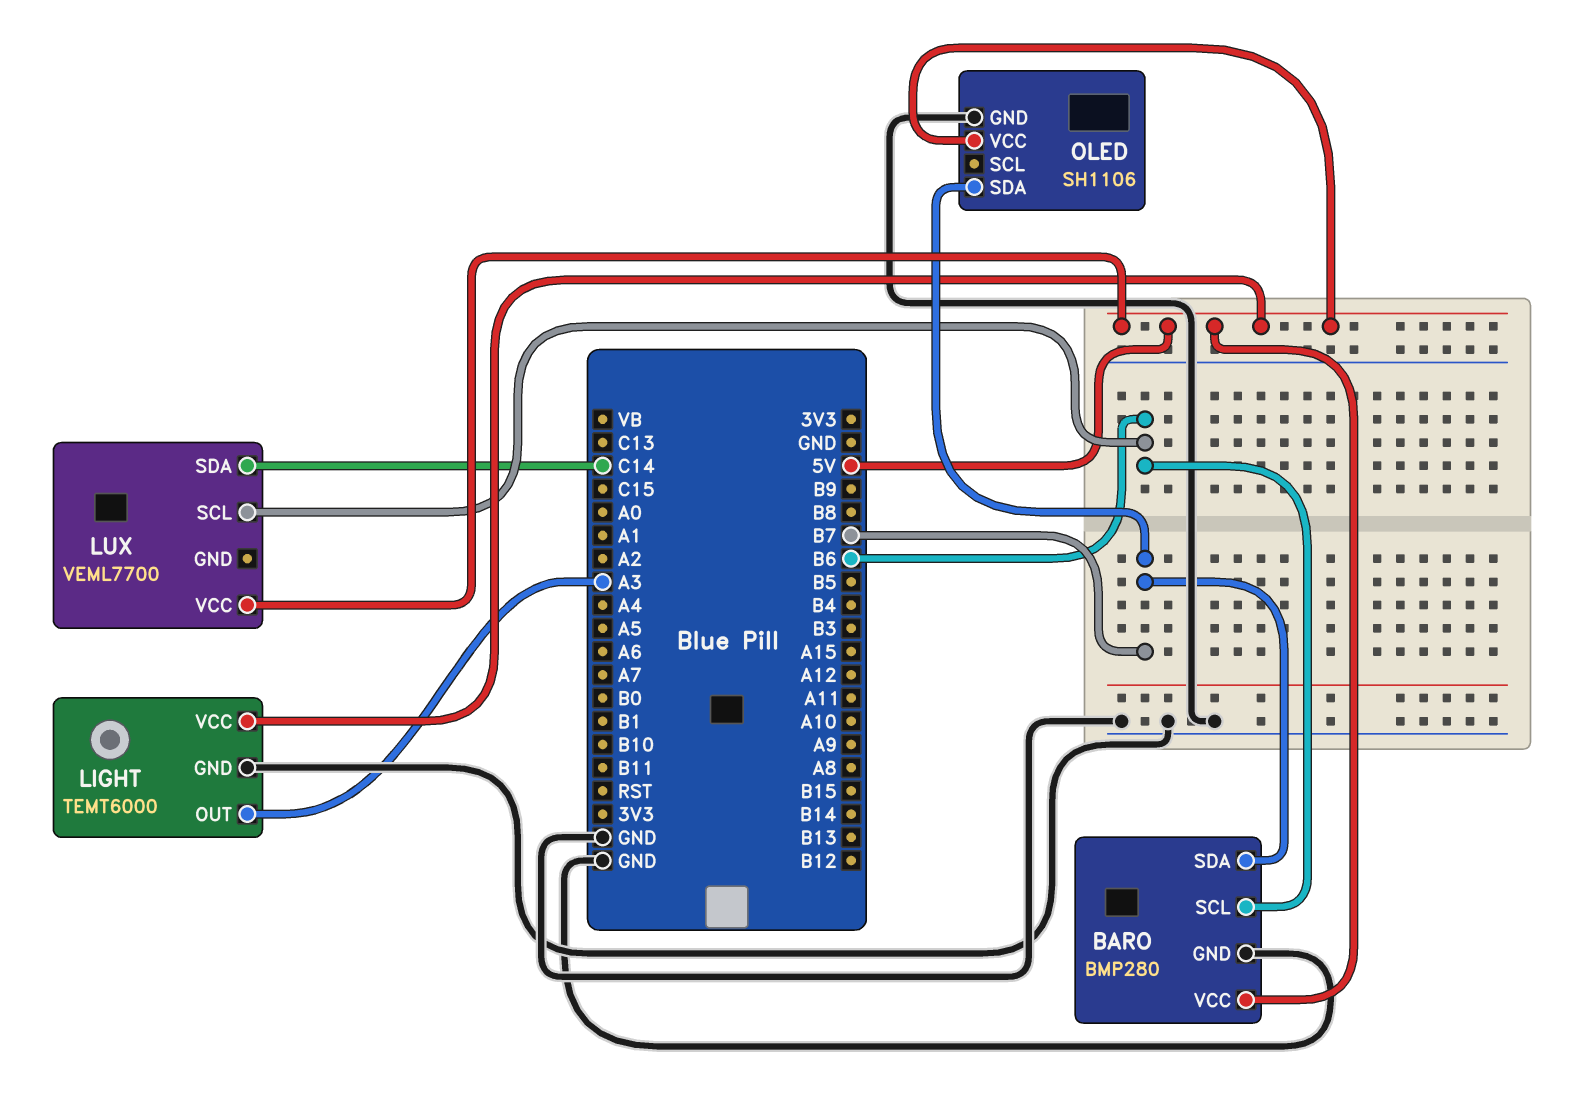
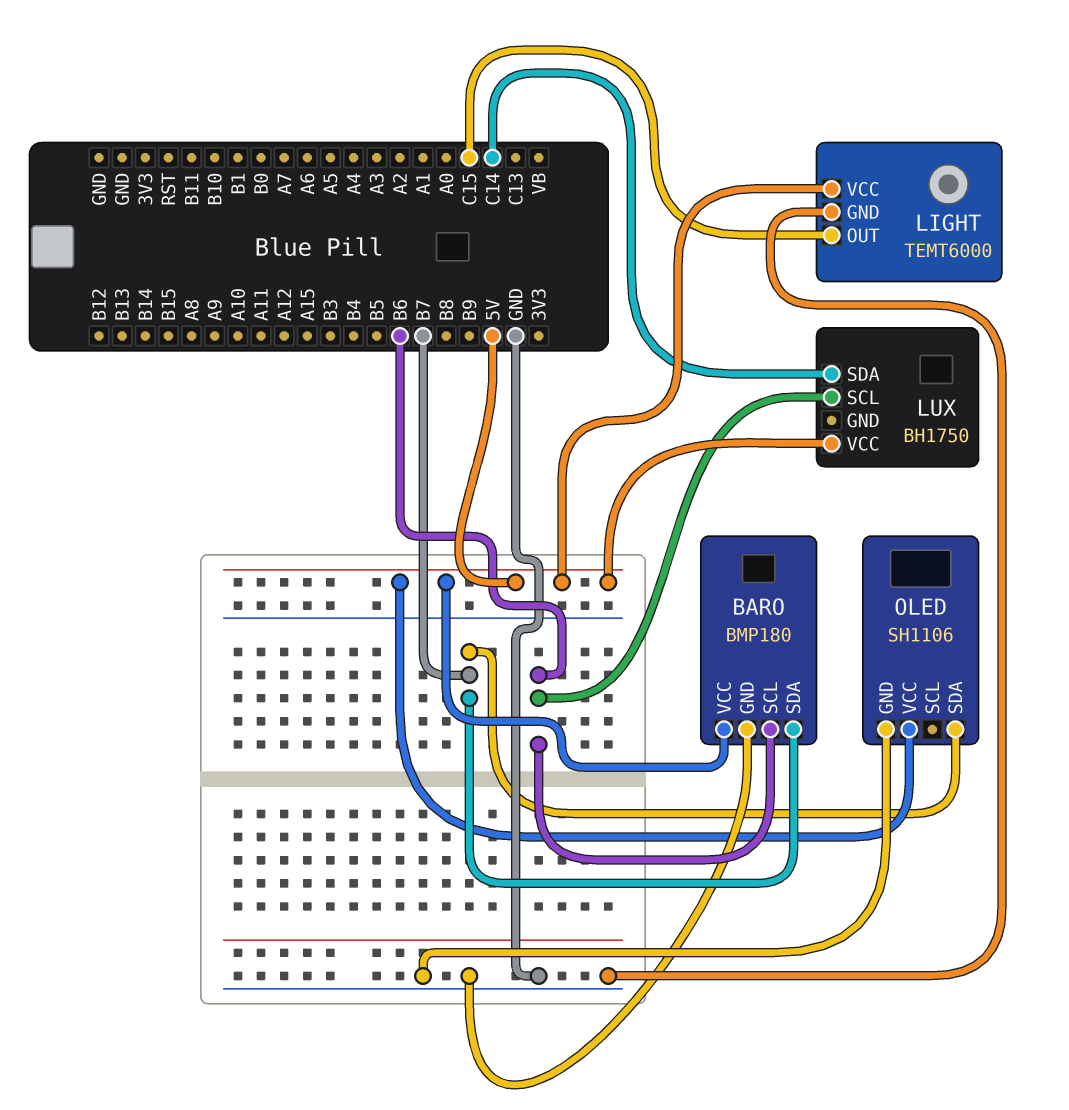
BARO: BMP280 -> BMP180
LIGHT pin OUT: A3 -> C15
LUX: VEML7700 -> BH1750

